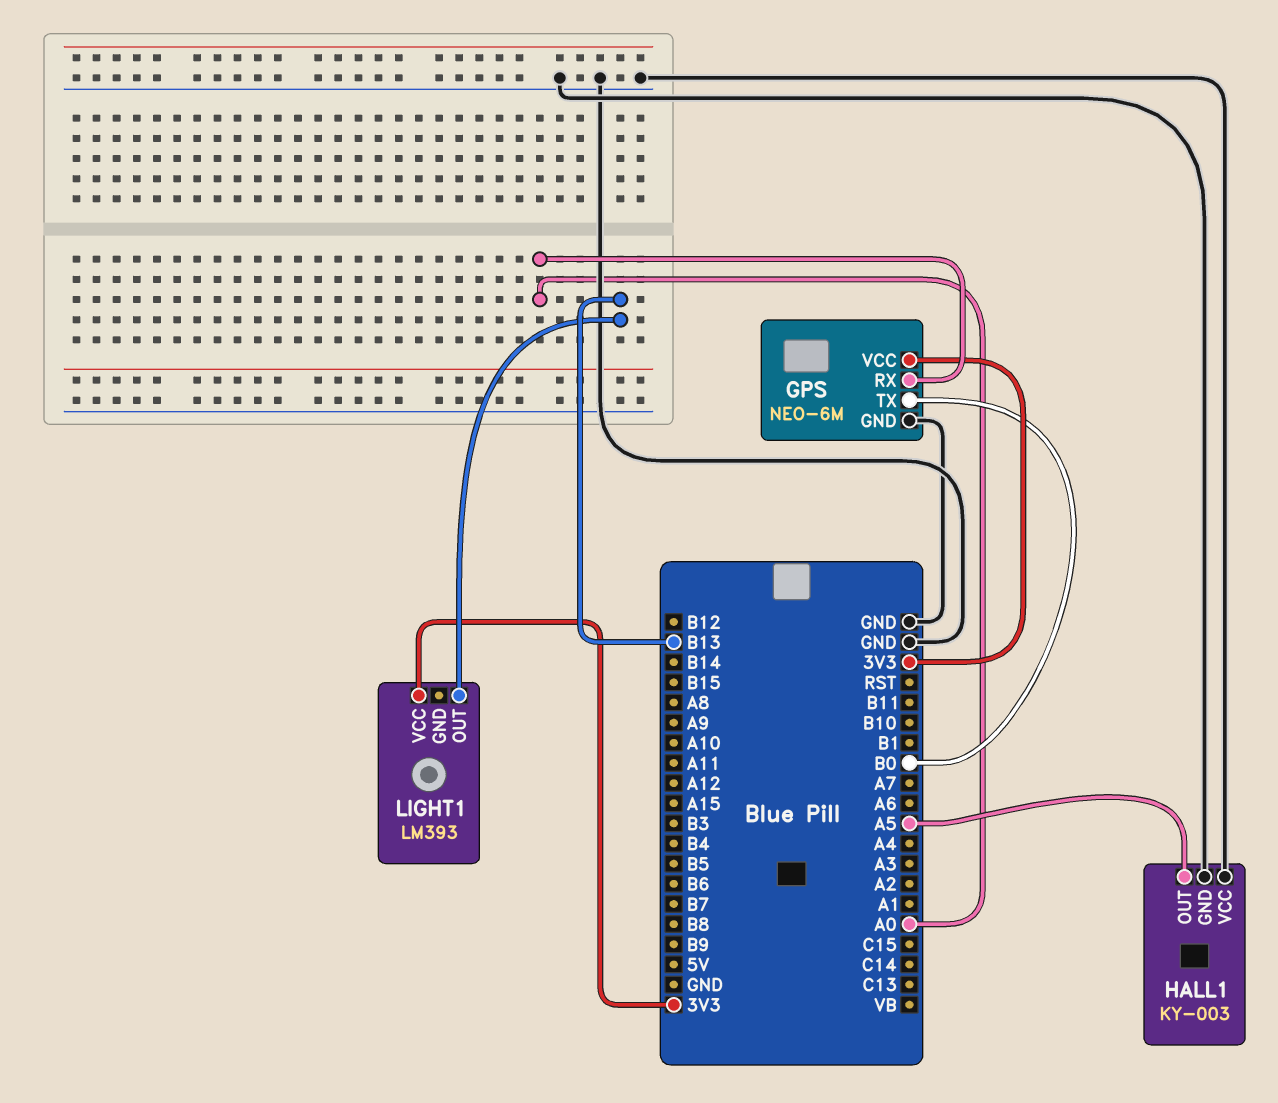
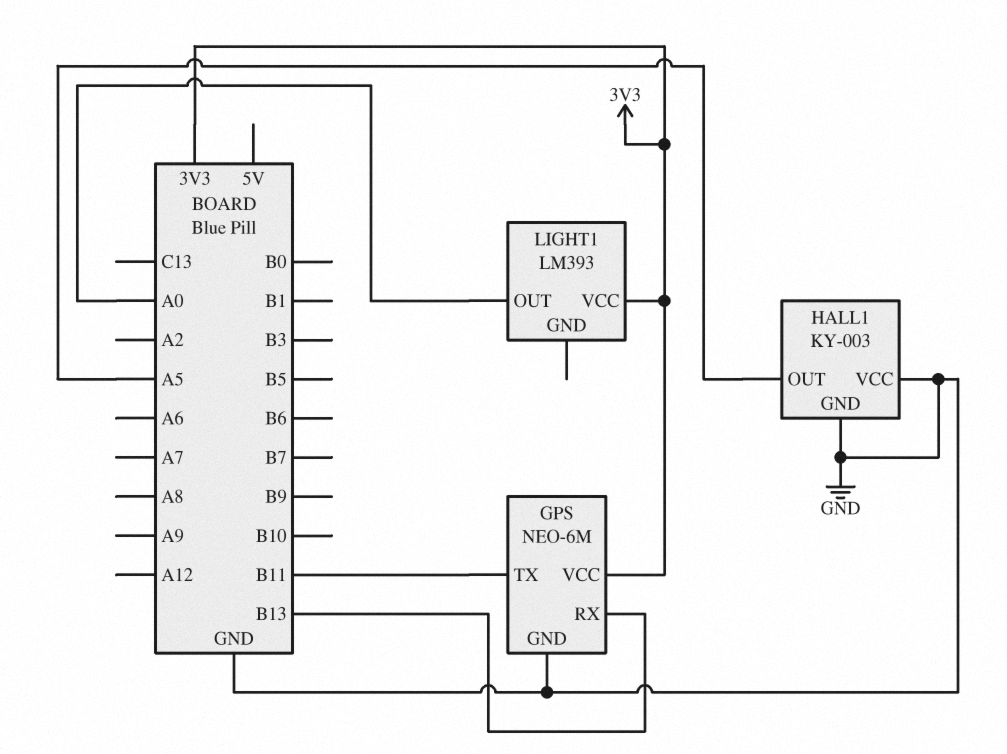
GPS pin RX: A0 -> B13
GPS pin TX: B0 -> B11
LIGHT1 pin OUT: B13 -> A0

